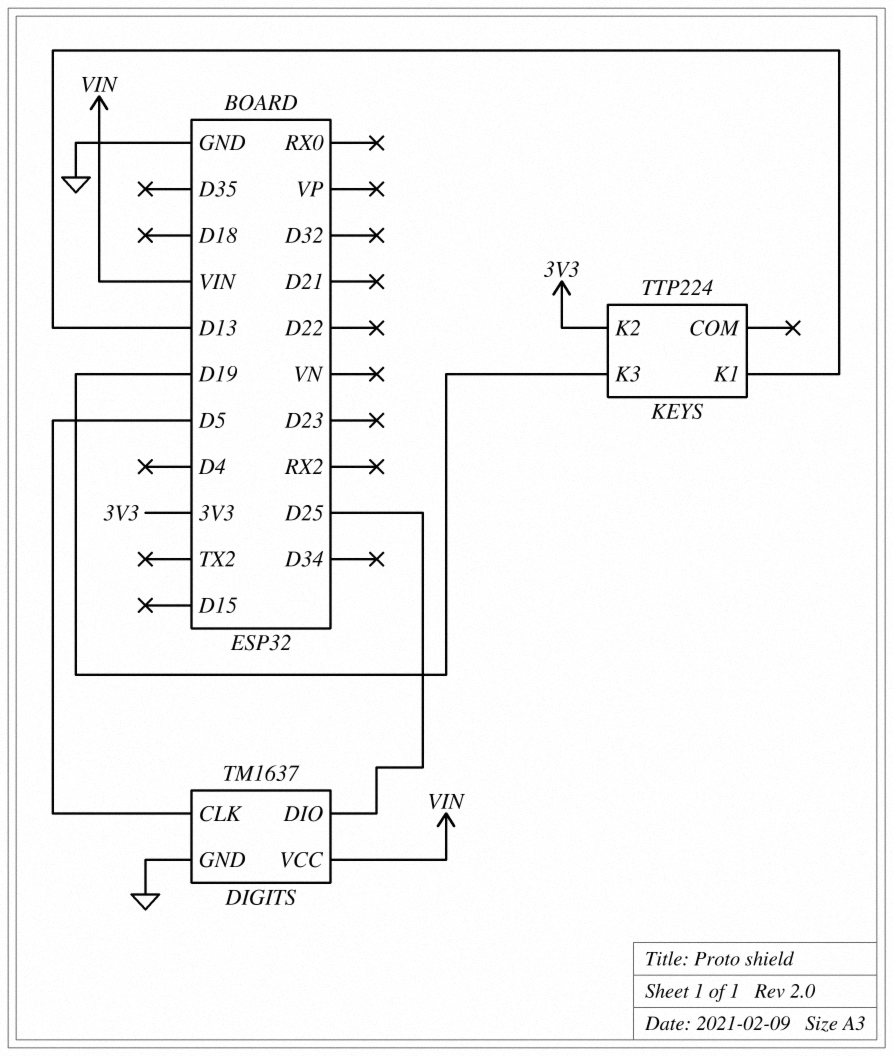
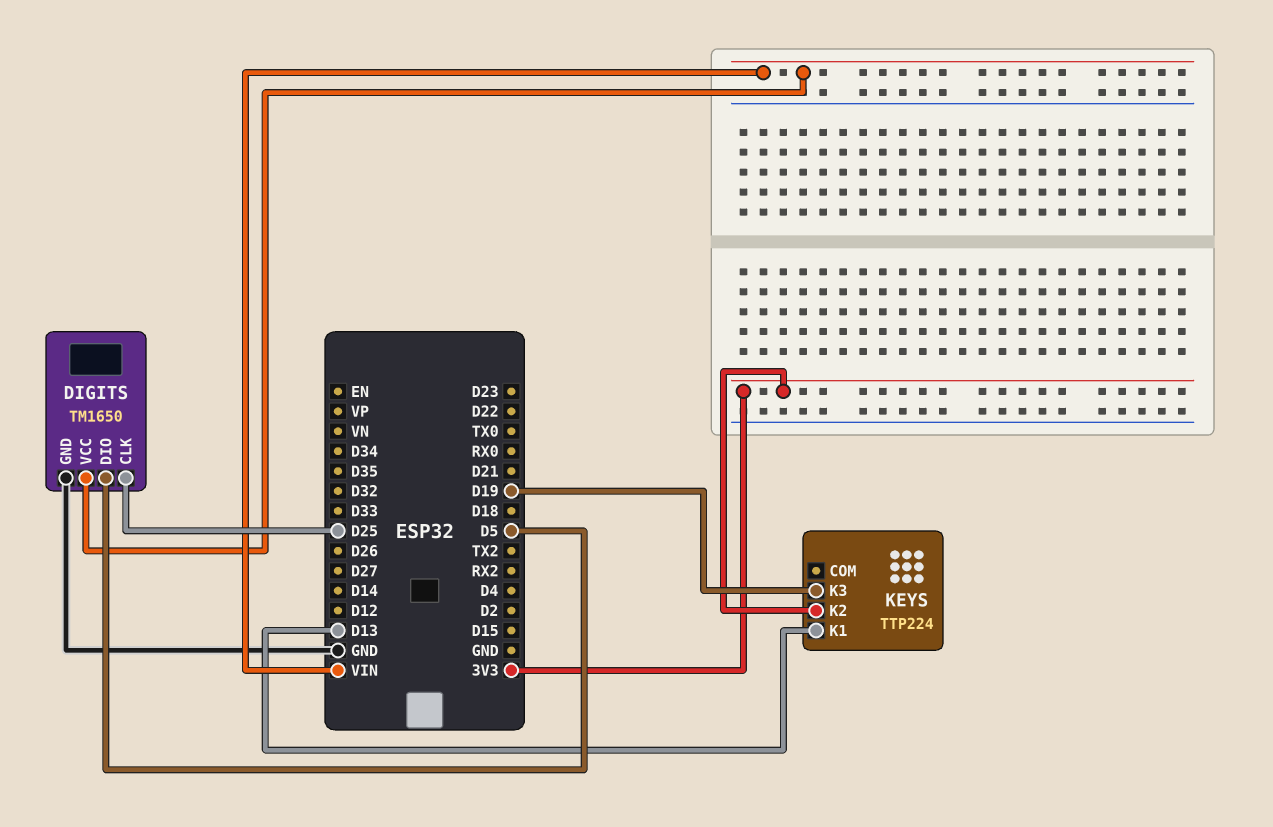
DIGITS: TM1637 -> TM1650
DIGITS pin CLK: D5 -> D25
DIGITS pin DIO: D25 -> D5

